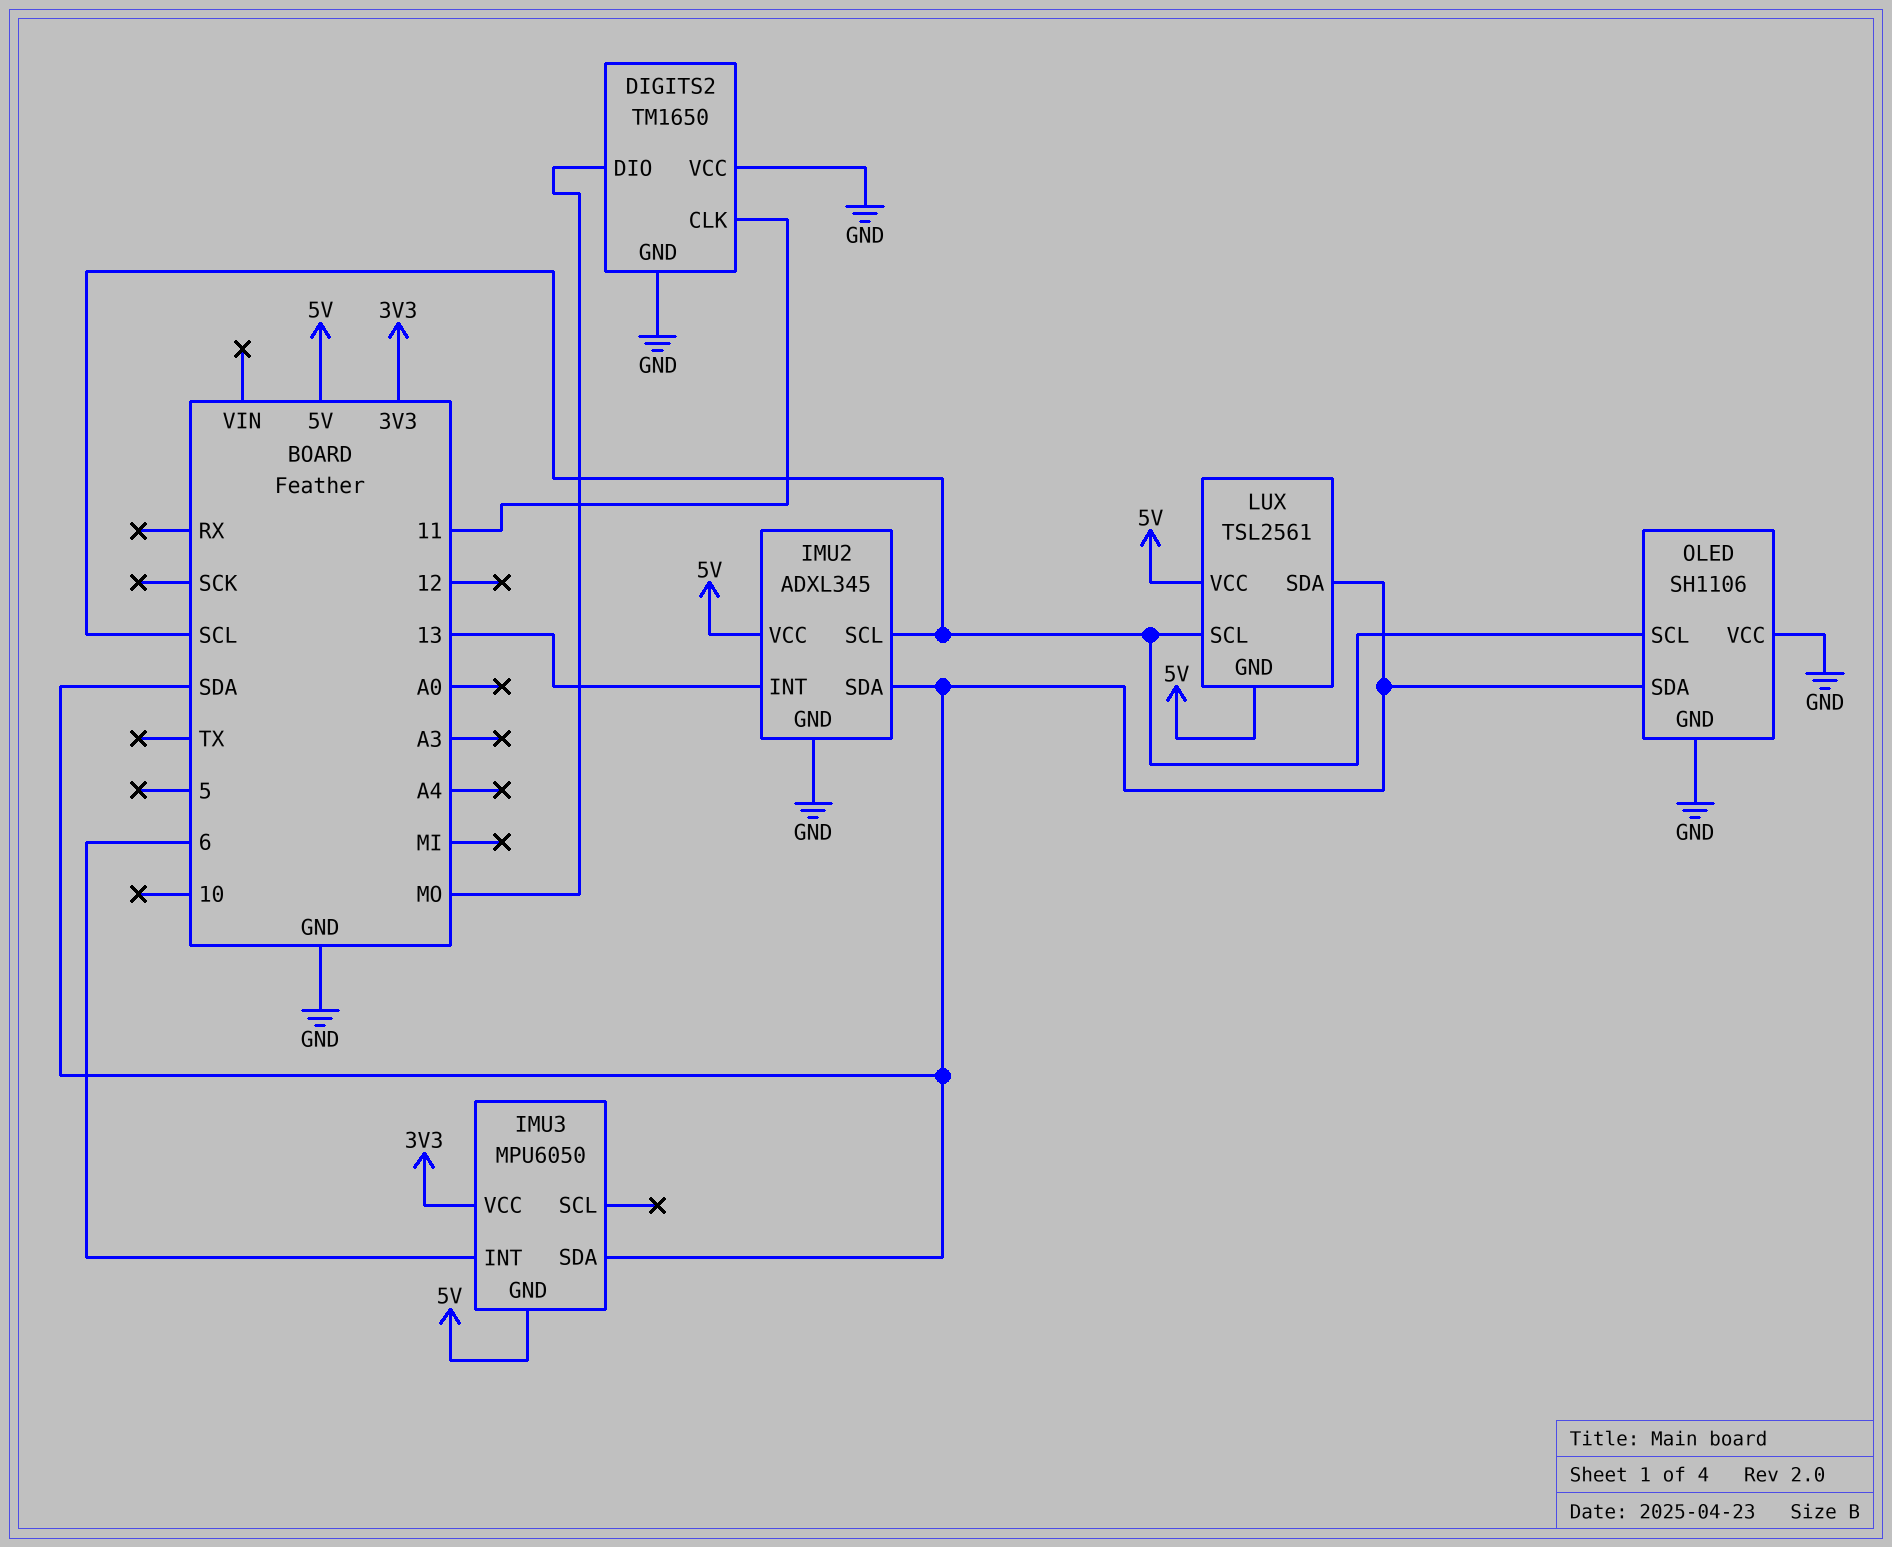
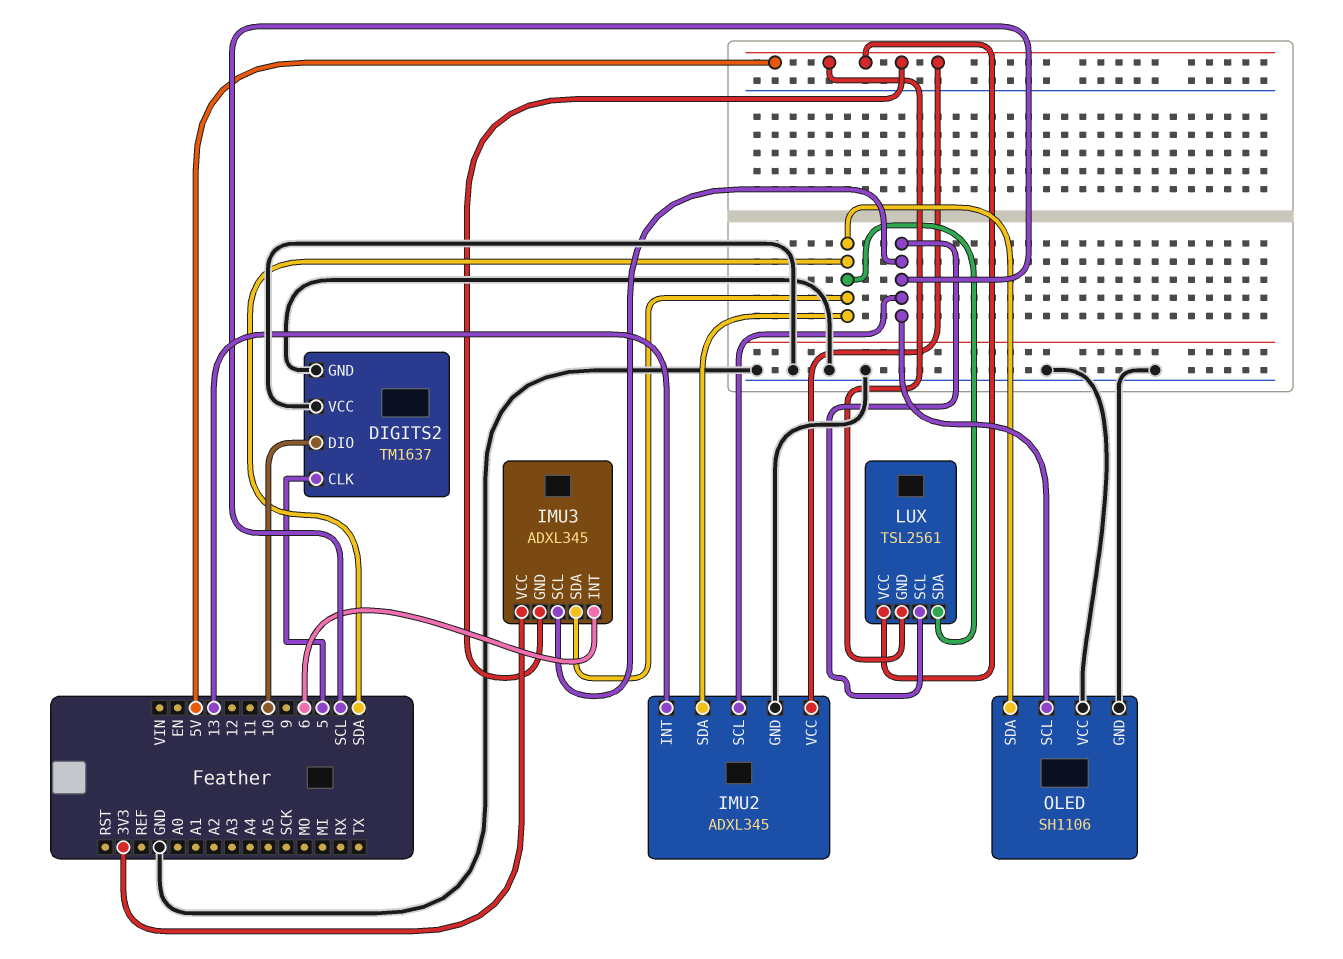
DIGITS2: TM1650 -> TM1637
DIGITS2 pin CLK: 11 -> 5
DIGITS2 pin DIO: MO -> 10
IMU3: MPU6050 -> ADXL345
IMU3 pin SCL: none -> SCL

